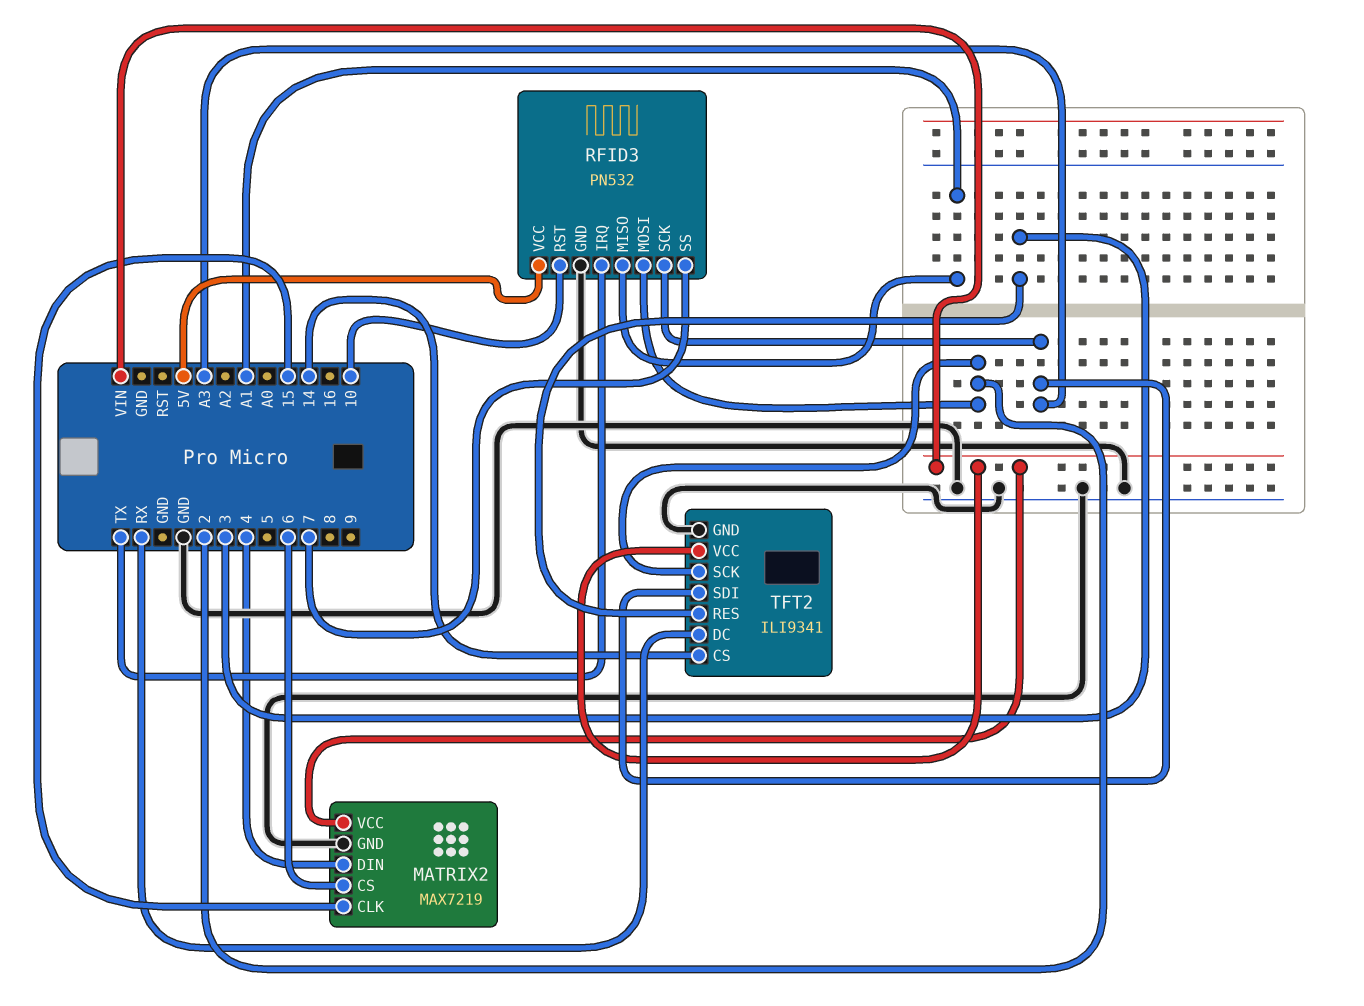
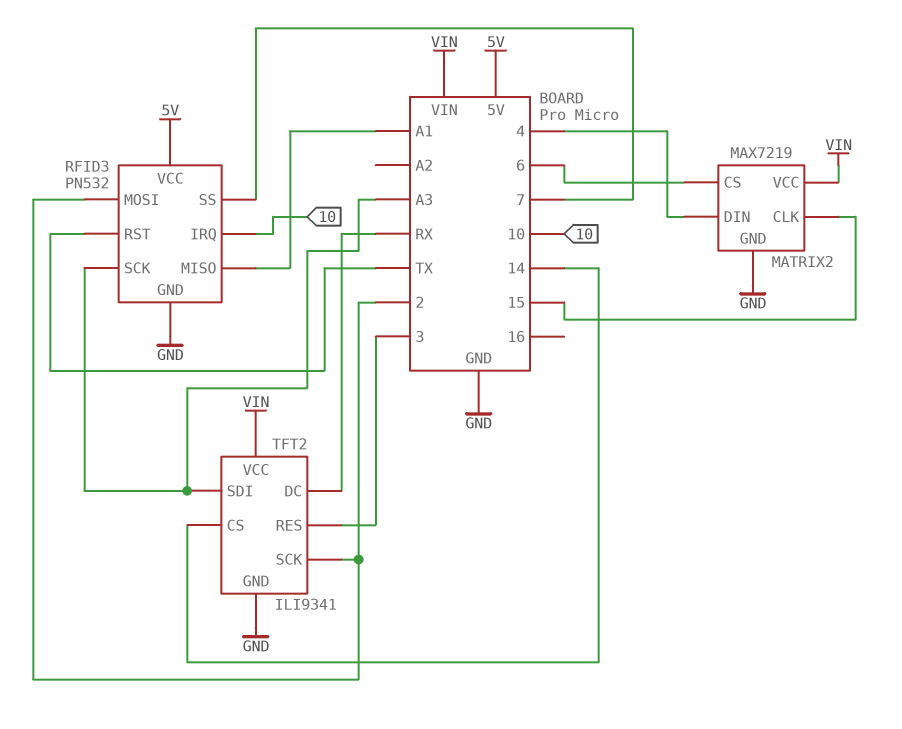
RFID3 pin IRQ: TX -> 10
RFID3 pin RST: 10 -> TX

